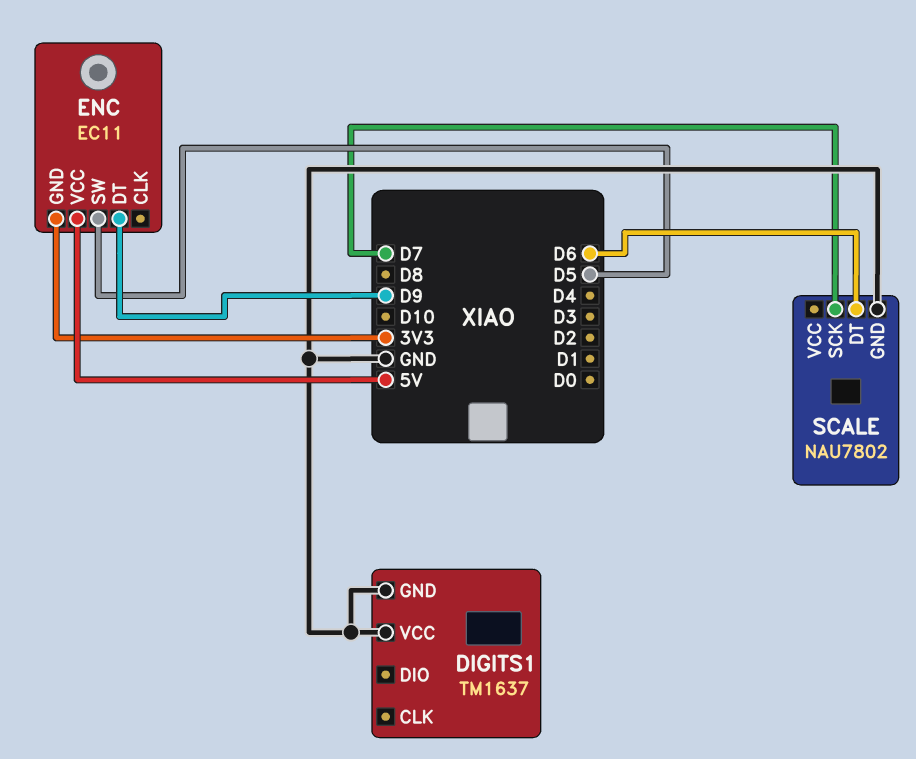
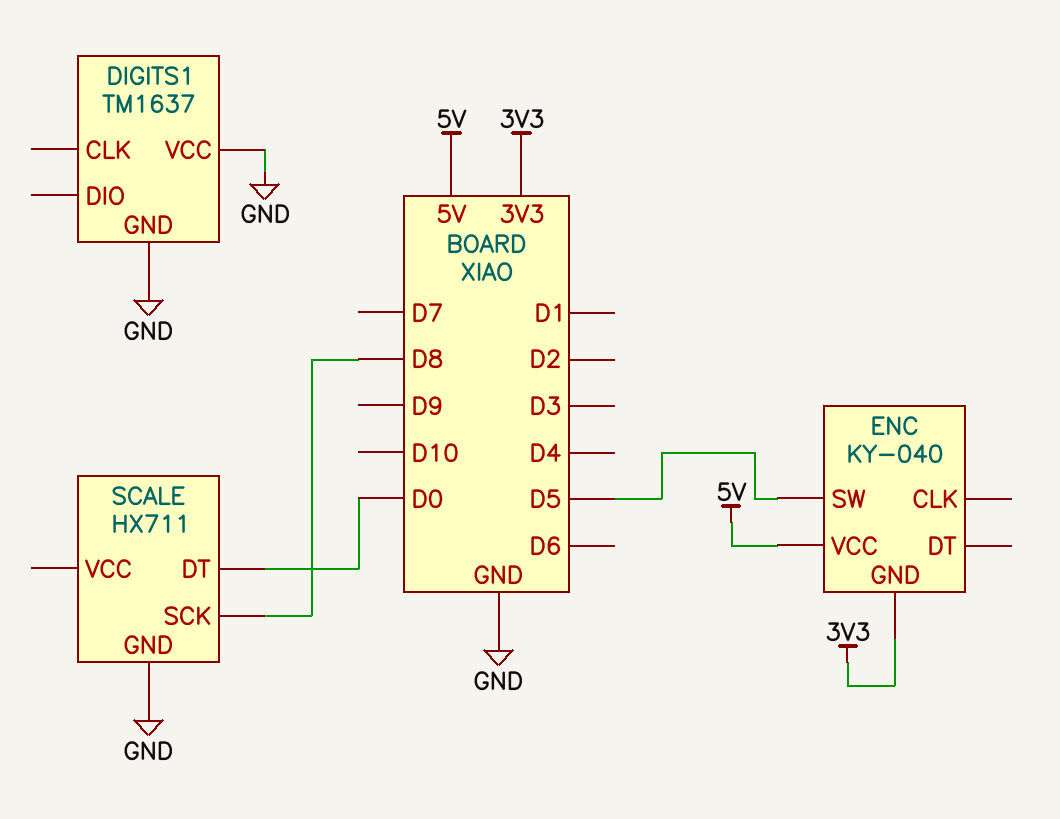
ENC: EC11 -> KY-040
ENC pin DT: D9 -> none
SCALE: NAU7802 -> HX711
SCALE pin DT: D6 -> D0
SCALE pin SCK: D7 -> D8

